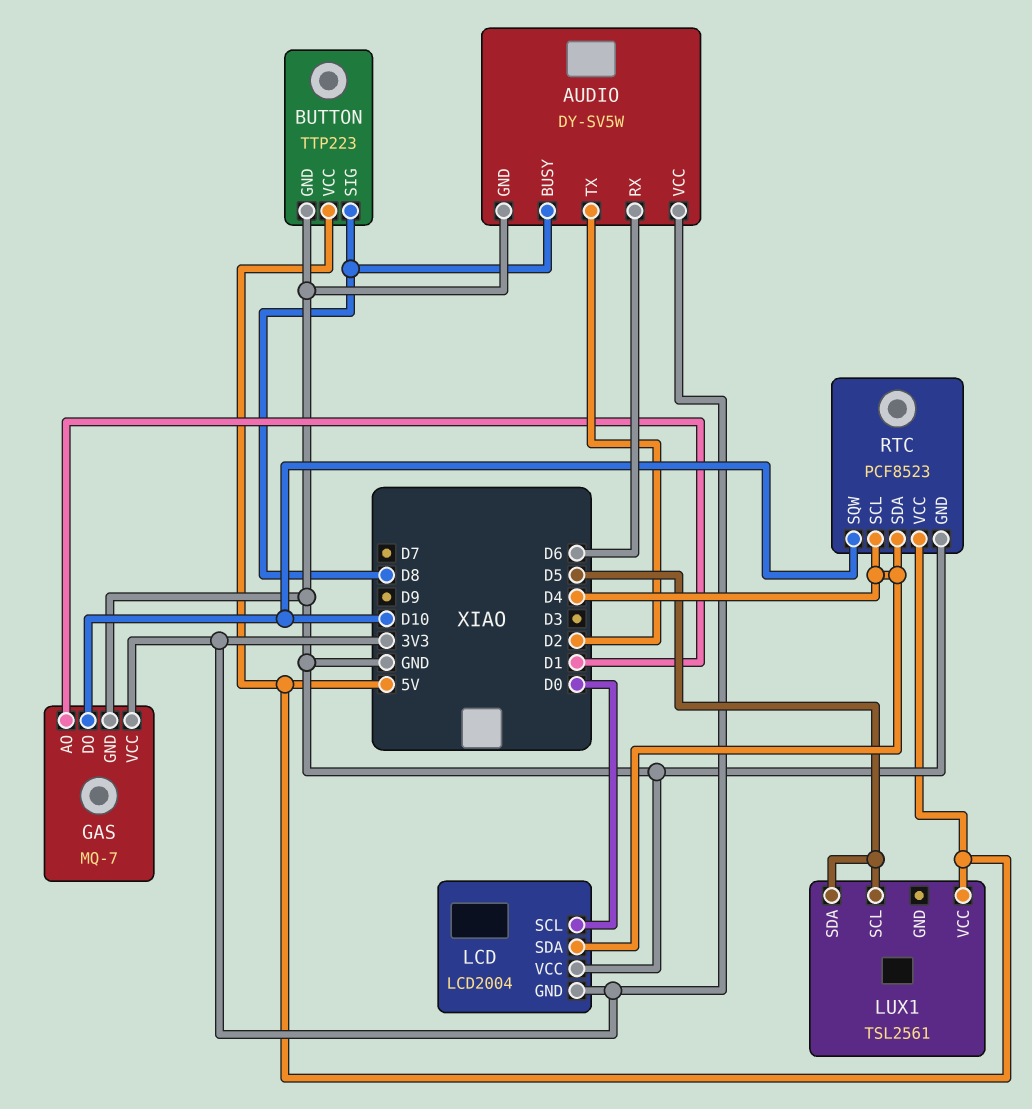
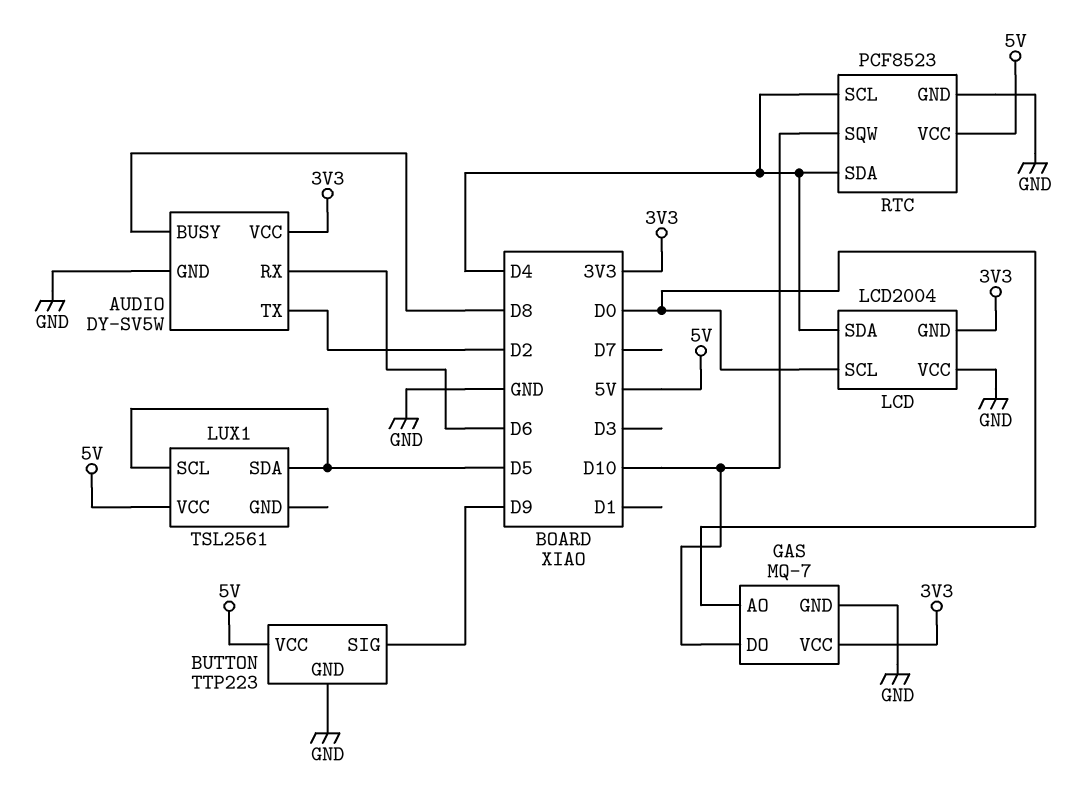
BUTTON pin SIG: D8 -> D9
GAS pin AO: D1 -> D0

